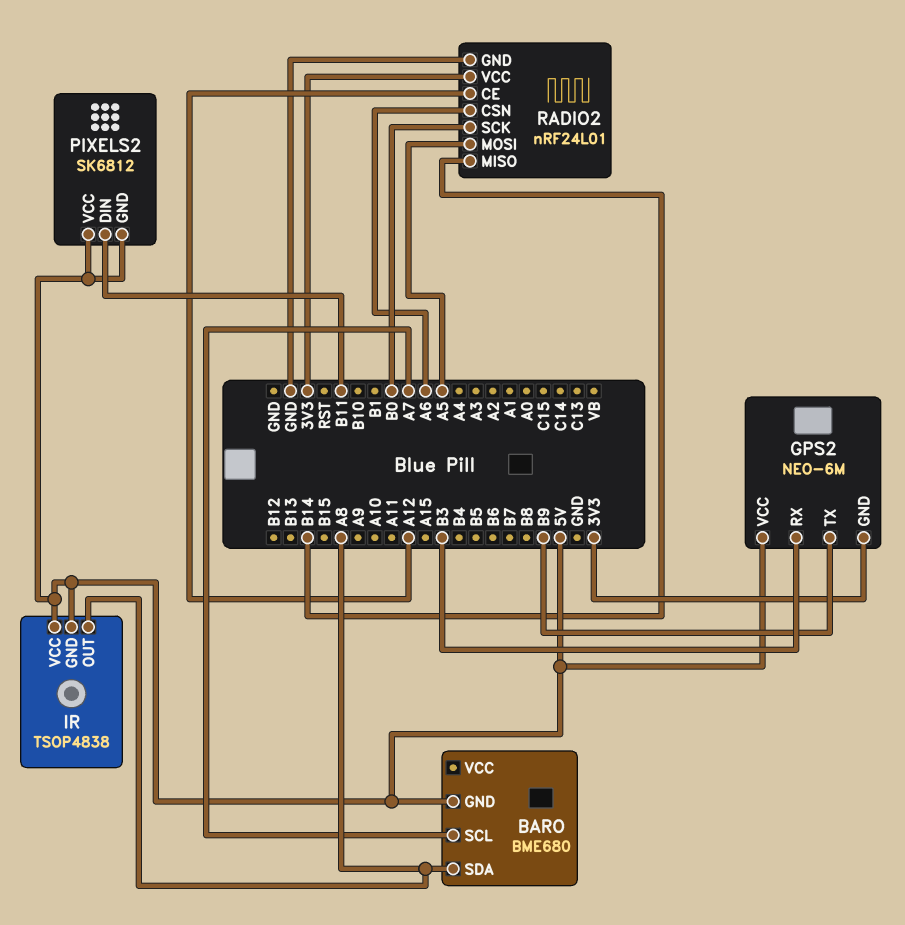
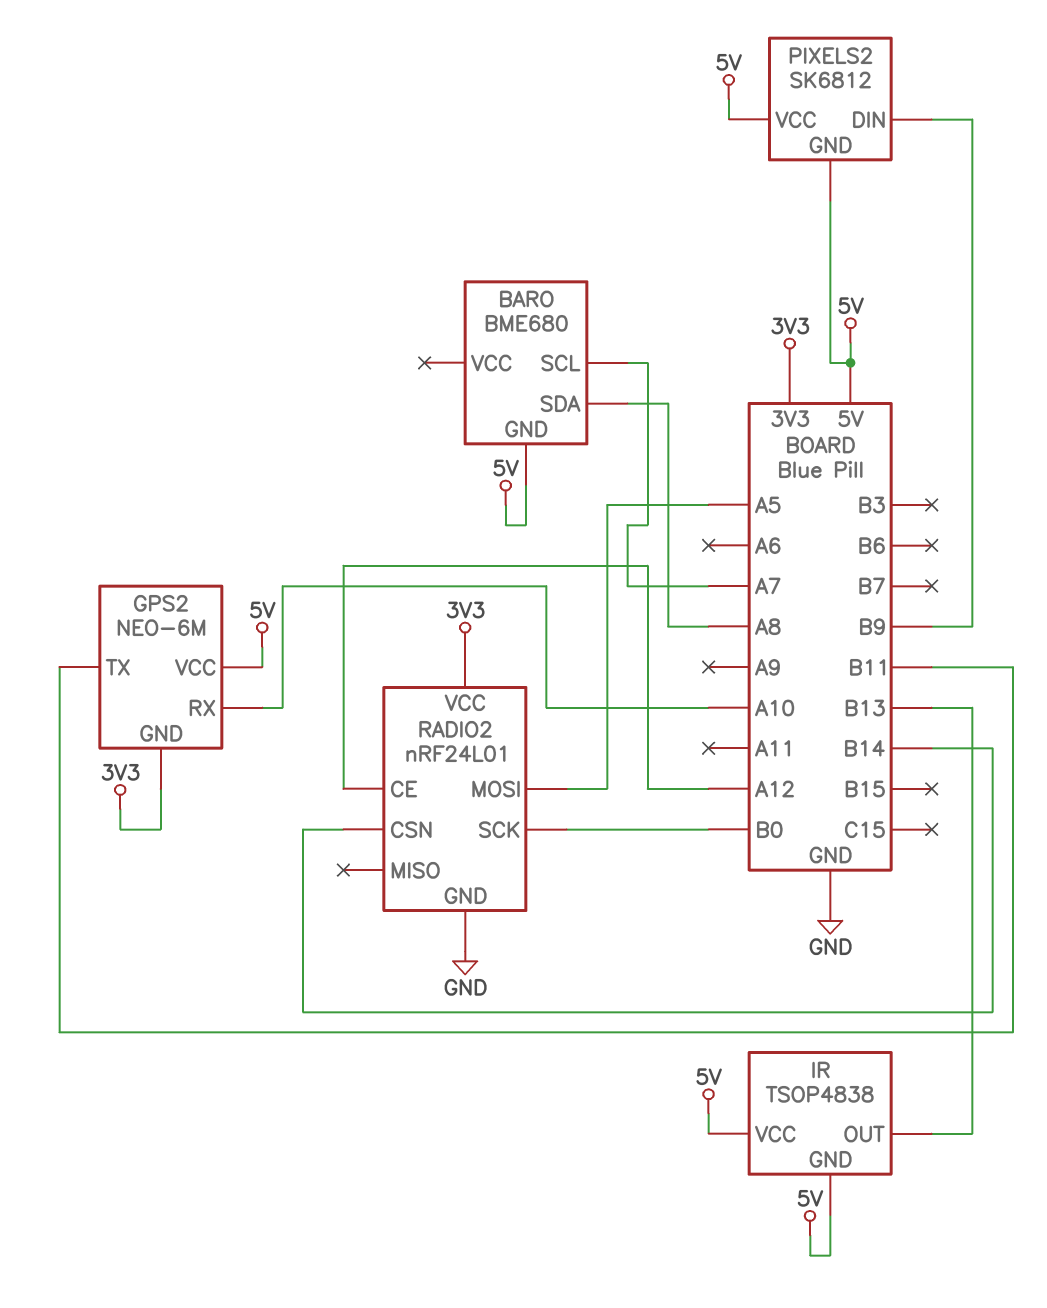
GPS2 pin RX: B3 -> A10
GPS2 pin TX: B9 -> B11
IR pin OUT: A8 -> B13
PIXELS2 pin DIN: B11 -> B9
RADIO2 pin CSN: A6 -> B14
RADIO2 pin MISO: B14 -> none

